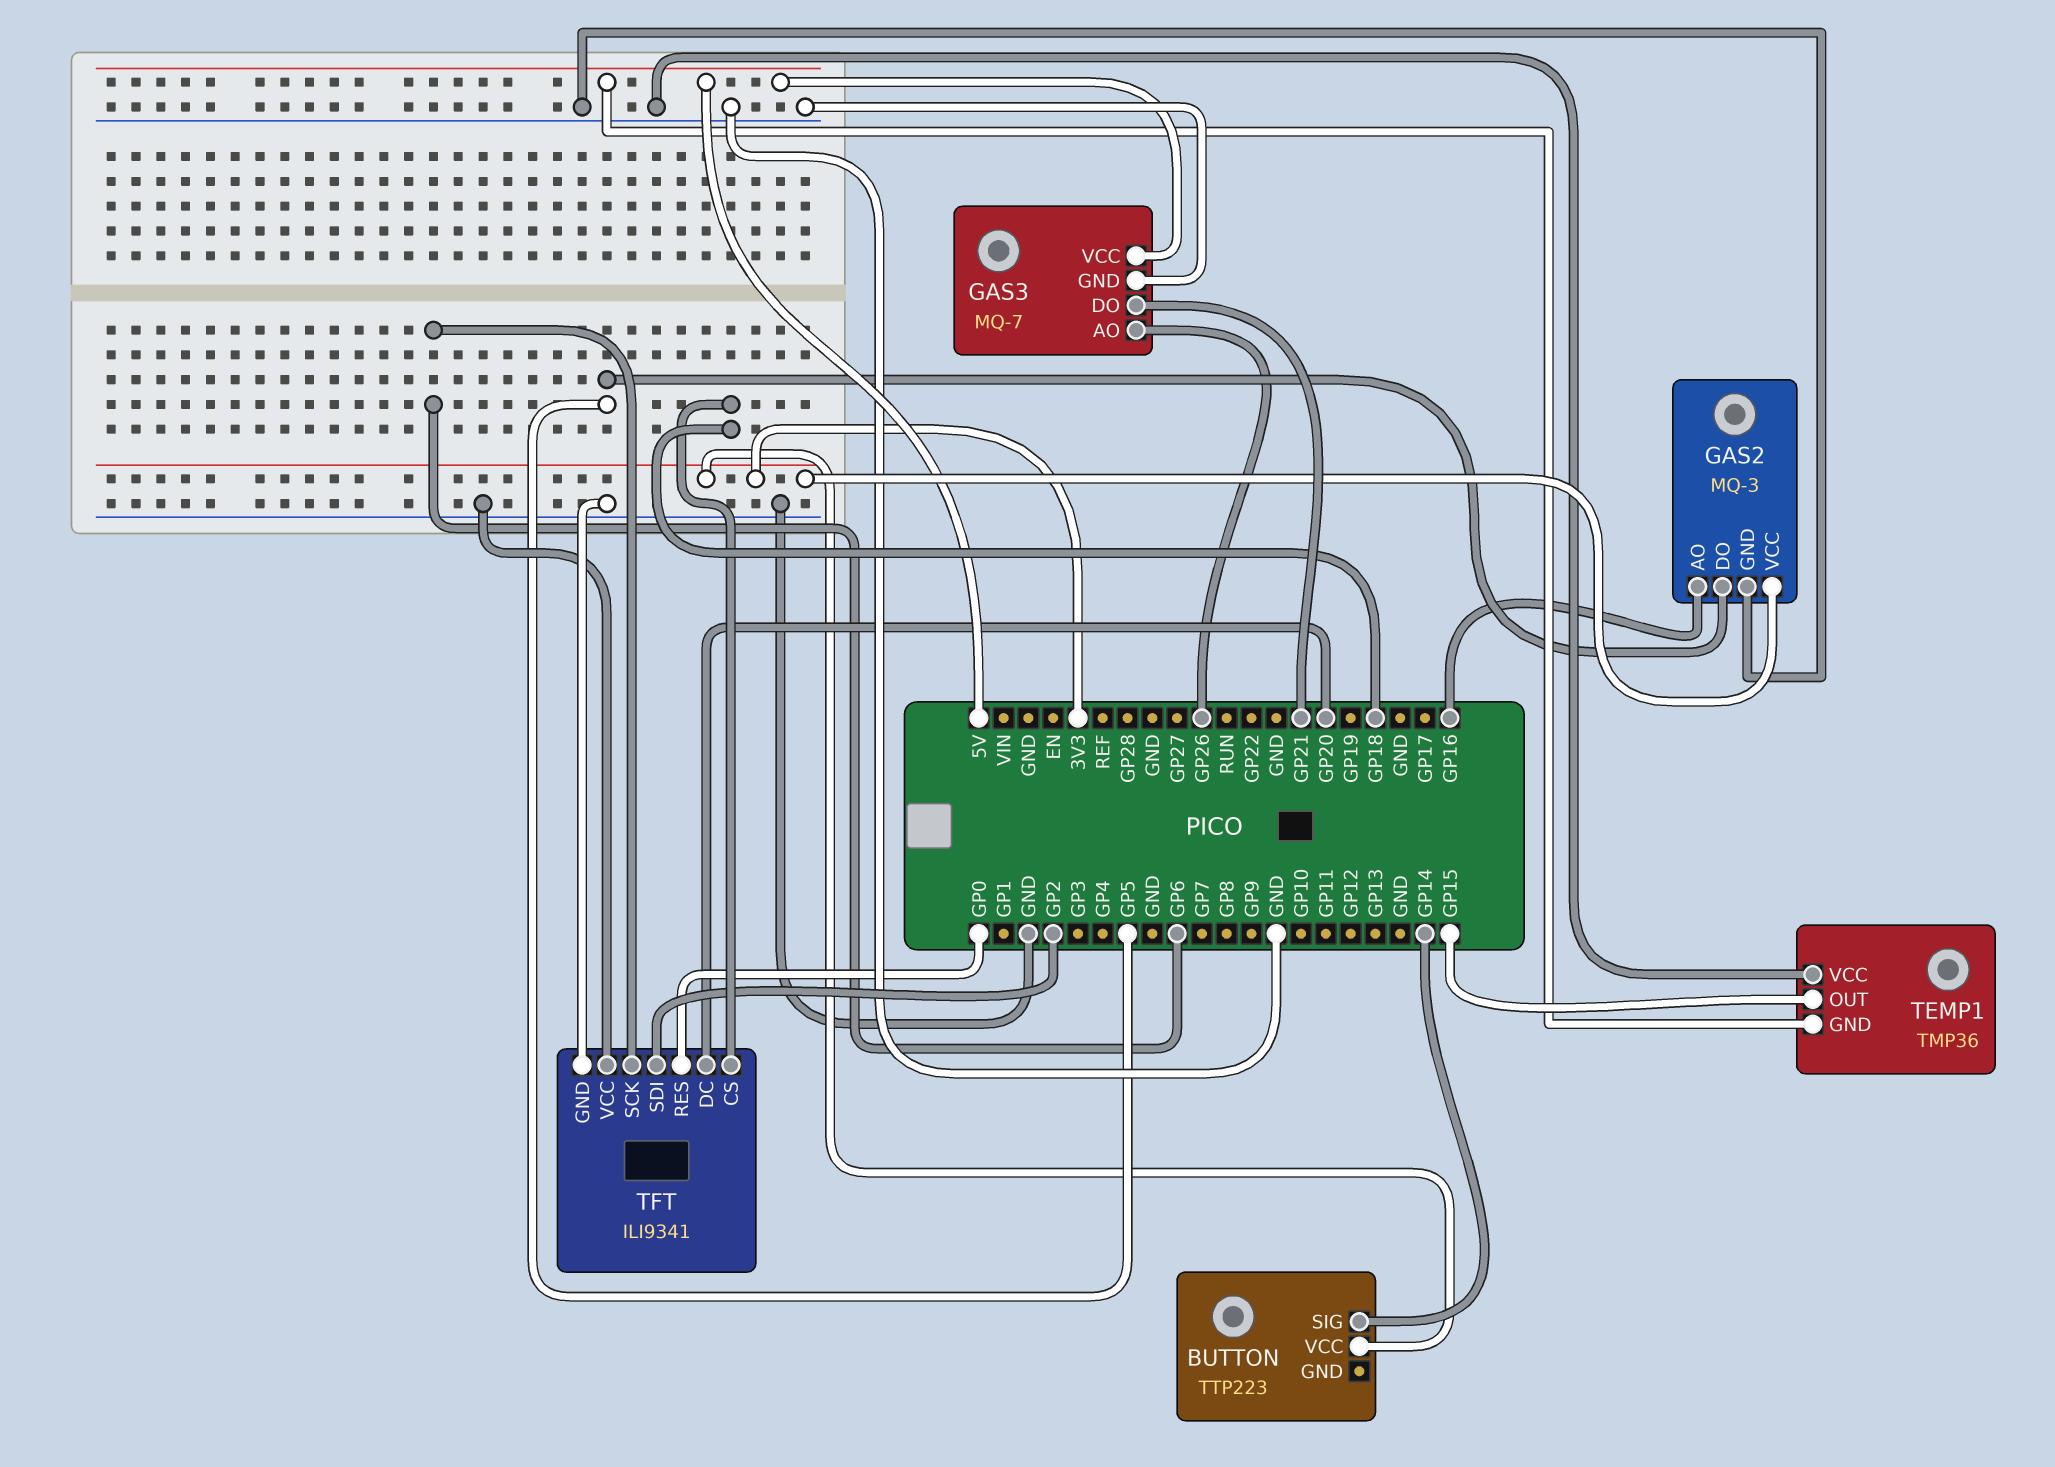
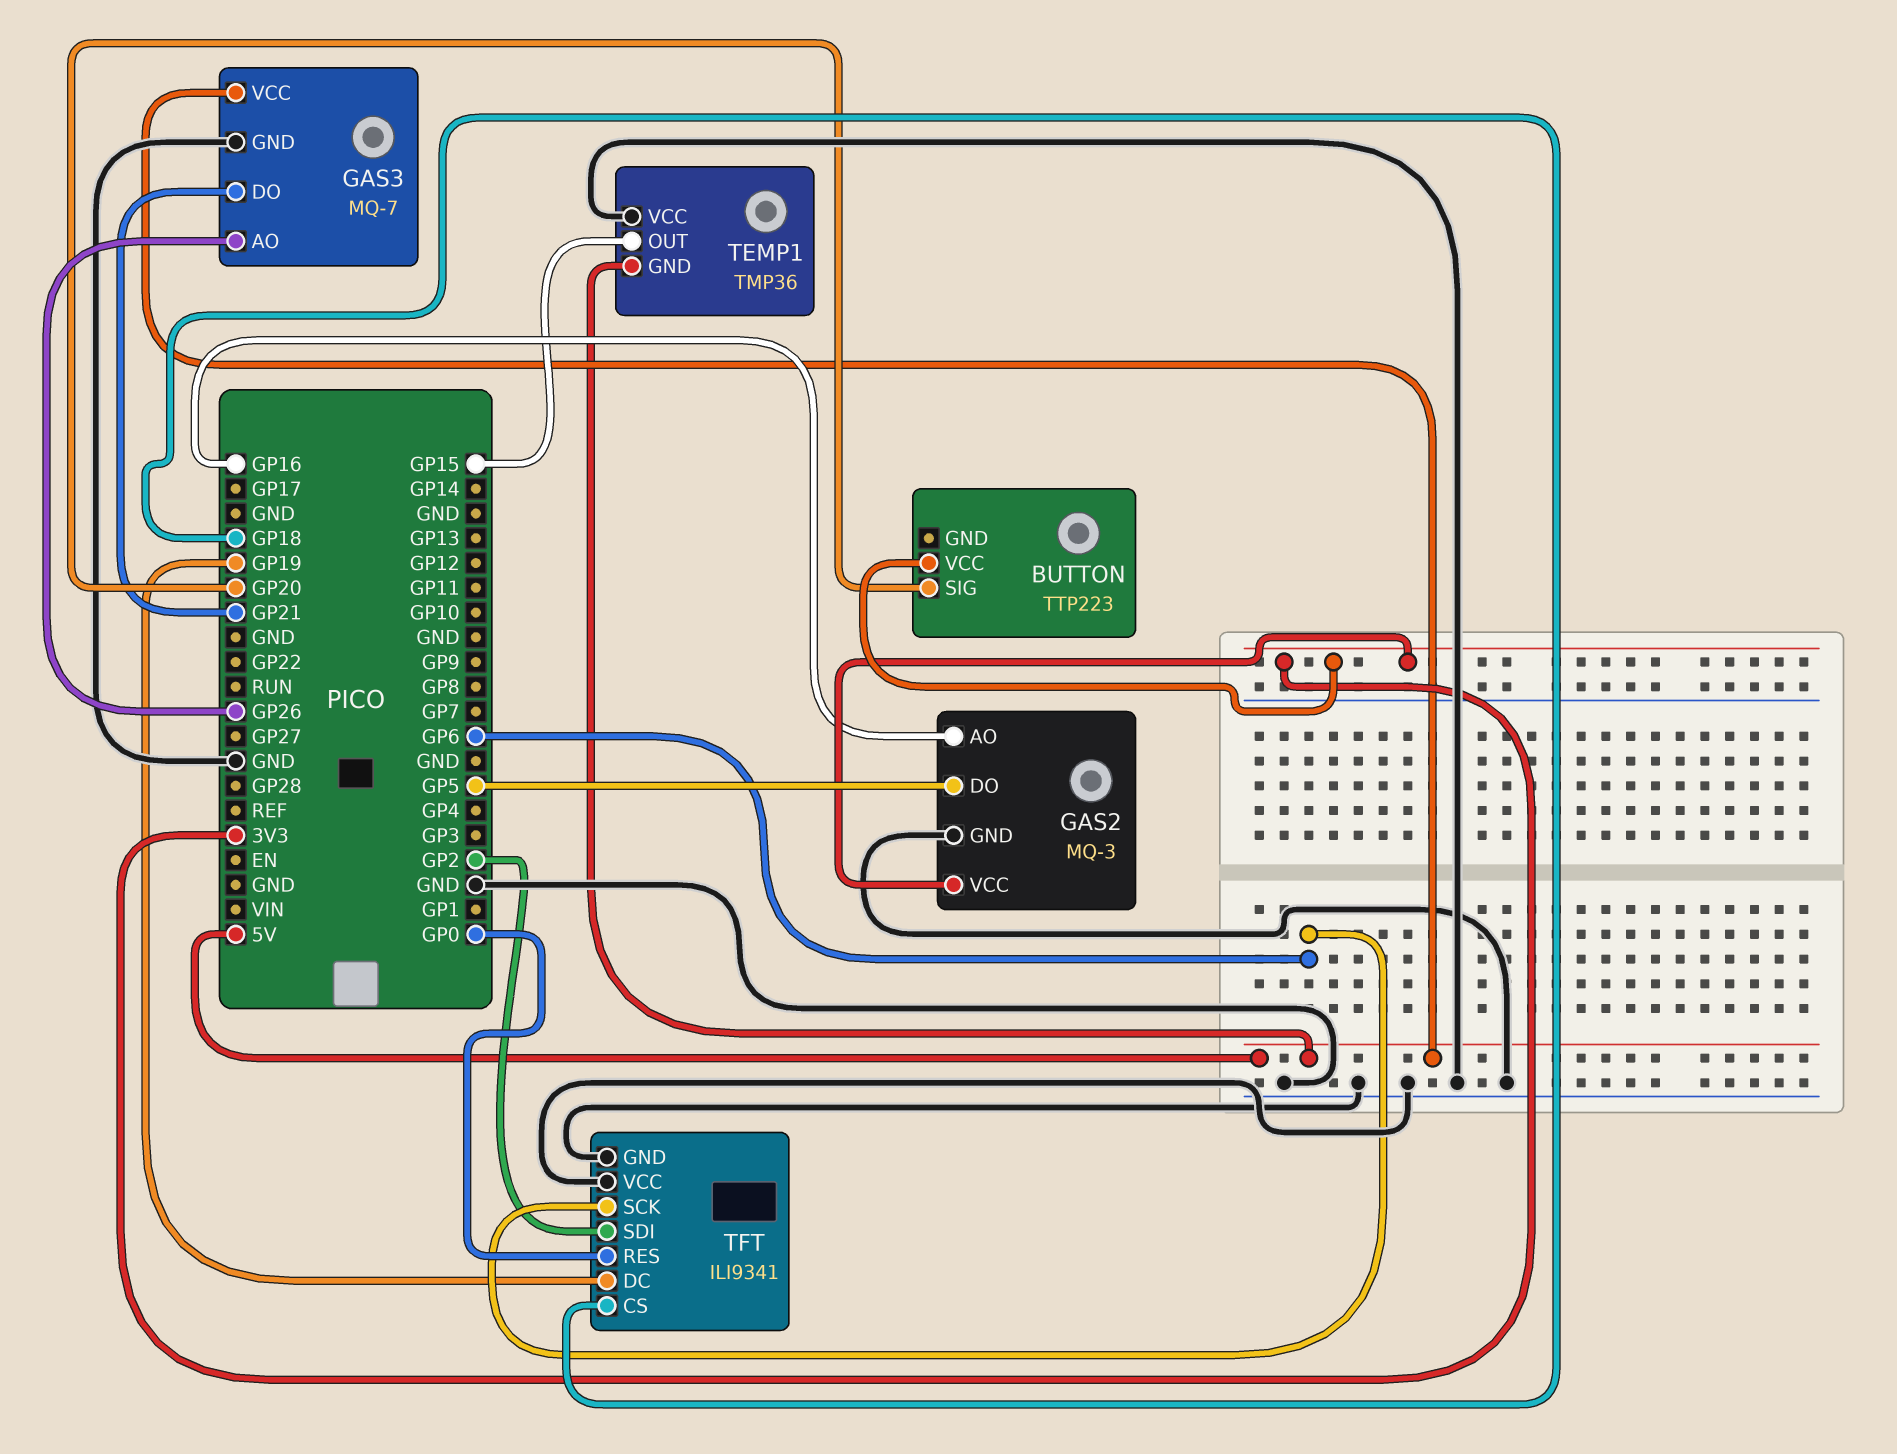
BUTTON pin SIG: GP14 -> GP20
TFT pin DC: GP20 -> GP19

